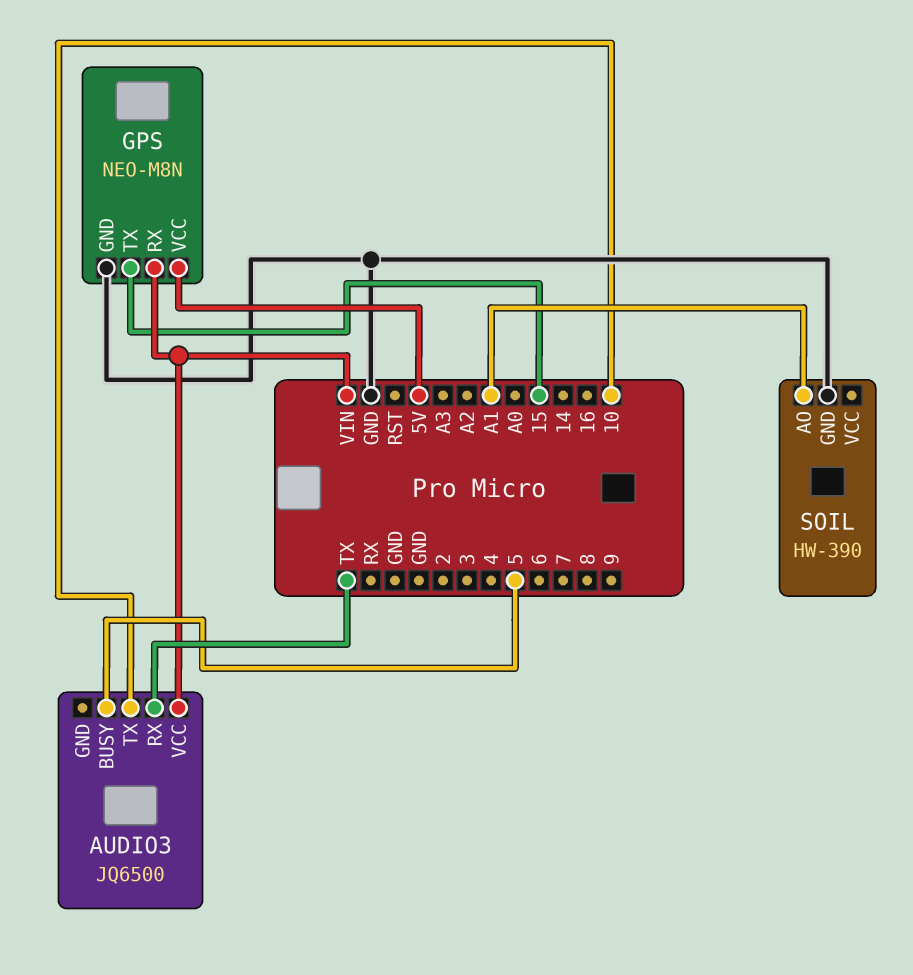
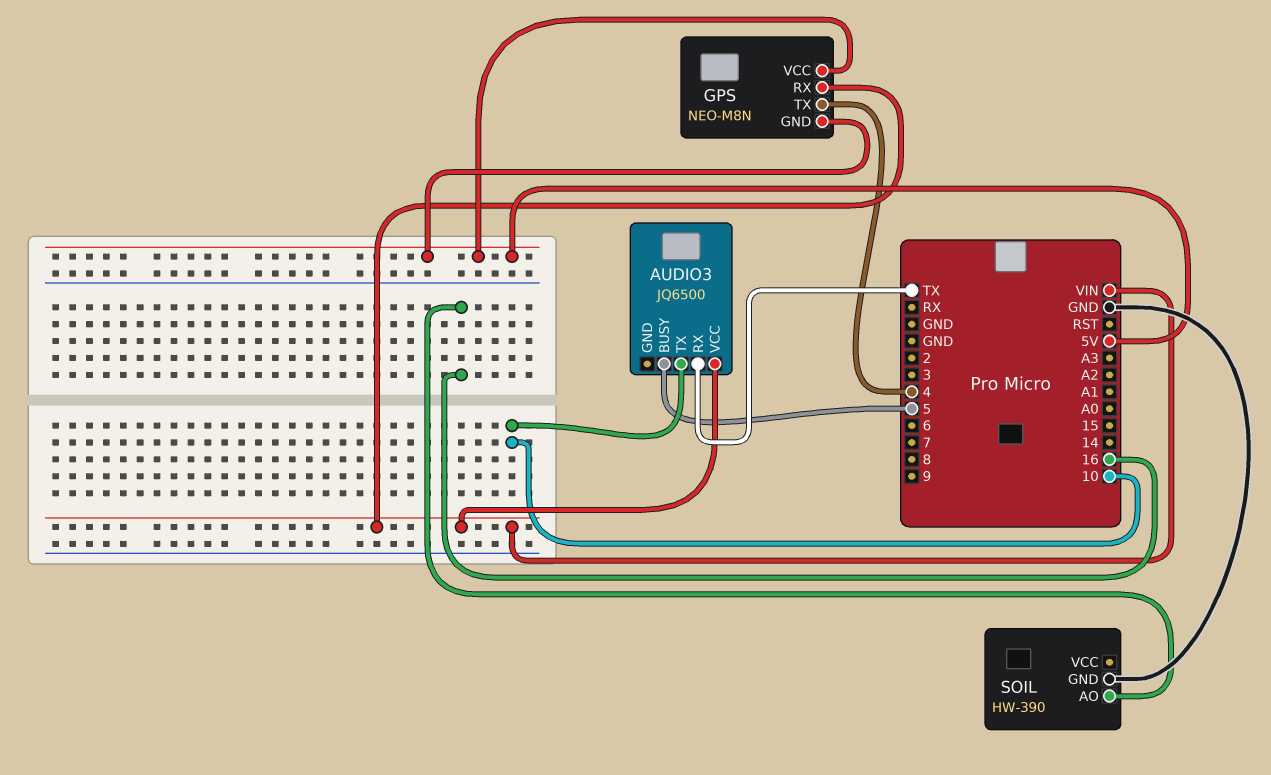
GPS pin GND: GND -> 5V
GPS pin TX: 15 -> 4
SOIL pin AO: A1 -> 16

